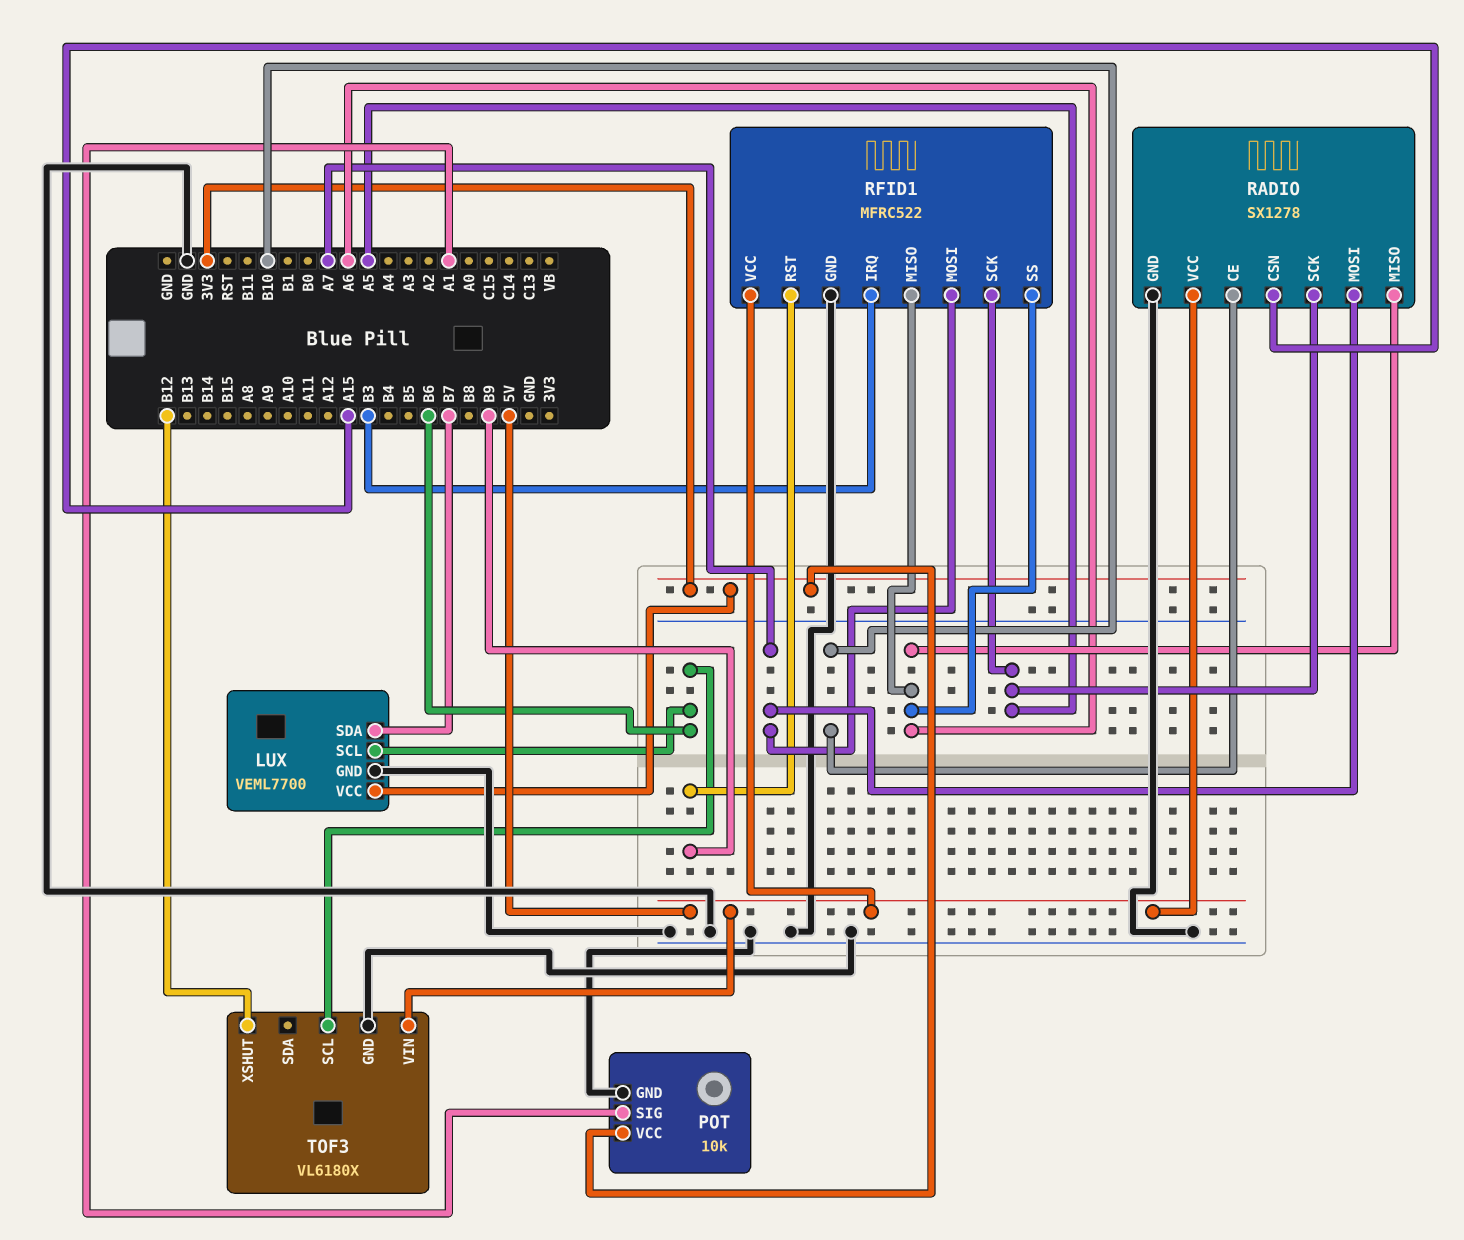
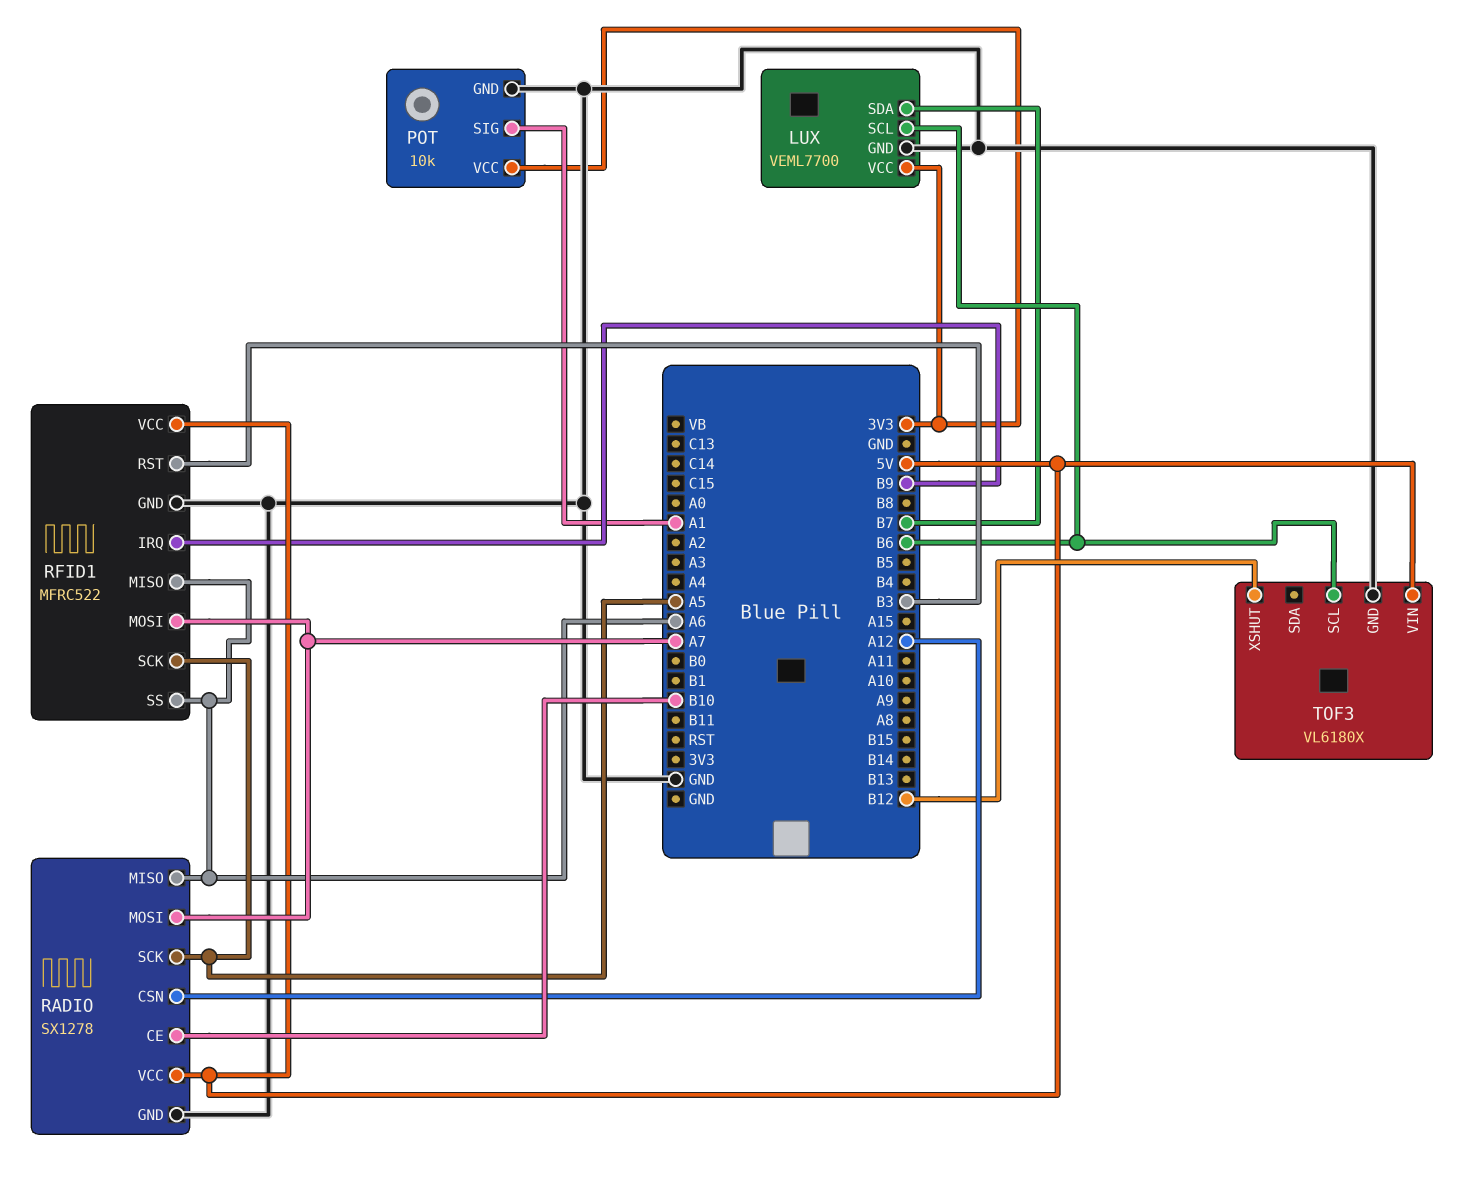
RADIO pin CSN: A15 -> A12
RFID1 pin IRQ: B3 -> B9
RFID1 pin RST: B9 -> B3

